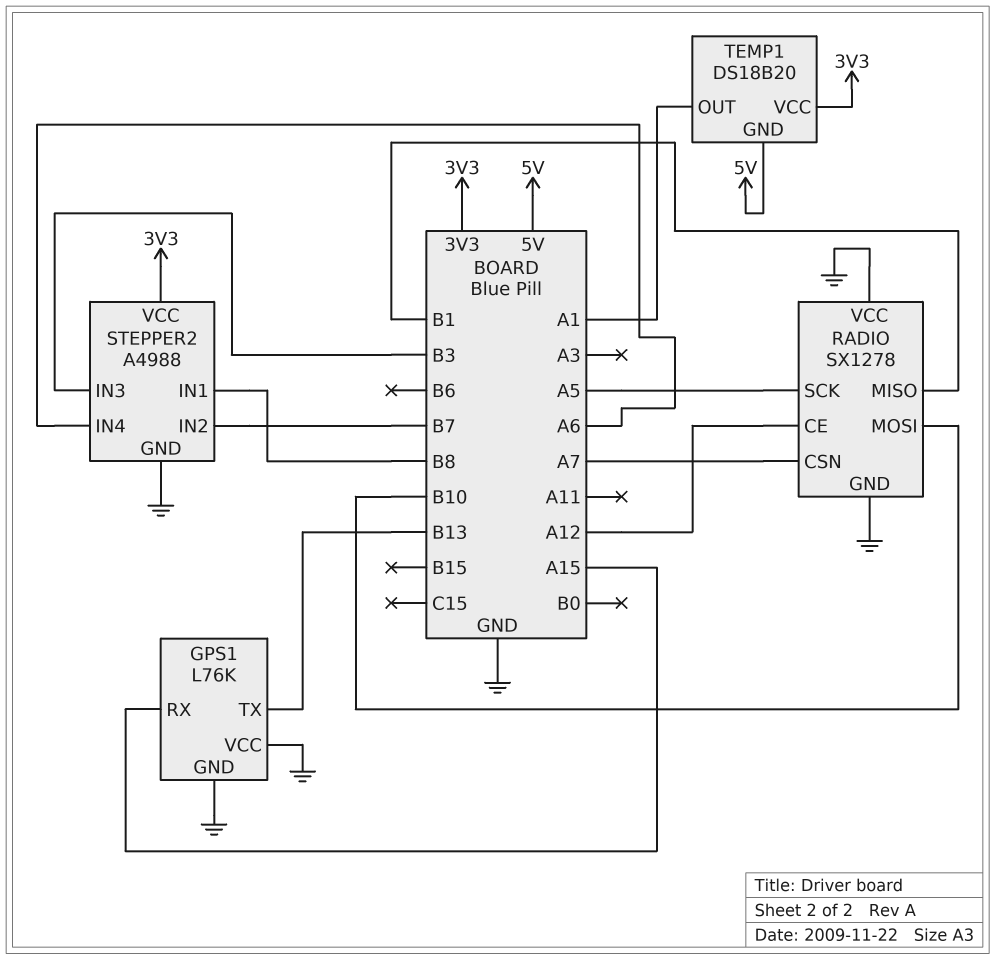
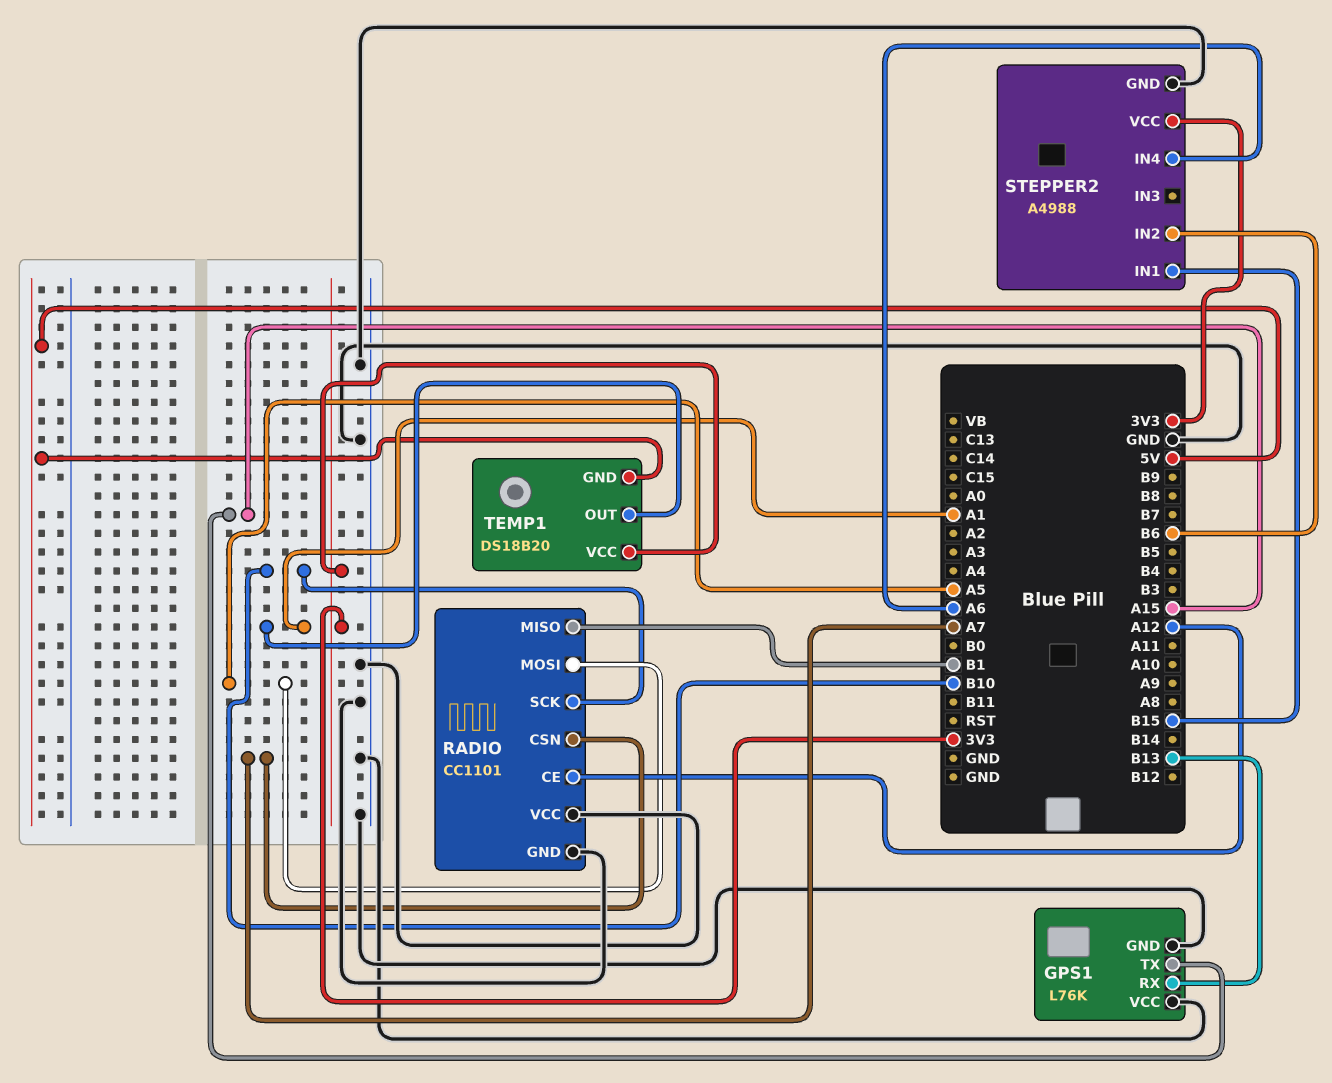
GPS1 pin RX: A15 -> B13
GPS1 pin TX: B13 -> A15
RADIO: SX1278 -> CC1101
RADIO pin MOSI: B10 -> A5
RADIO pin SCK: A5 -> B10
STEPPER2 pin IN1: B8 -> B15
STEPPER2 pin IN2: B7 -> B6
STEPPER2 pin IN3: B3 -> none

